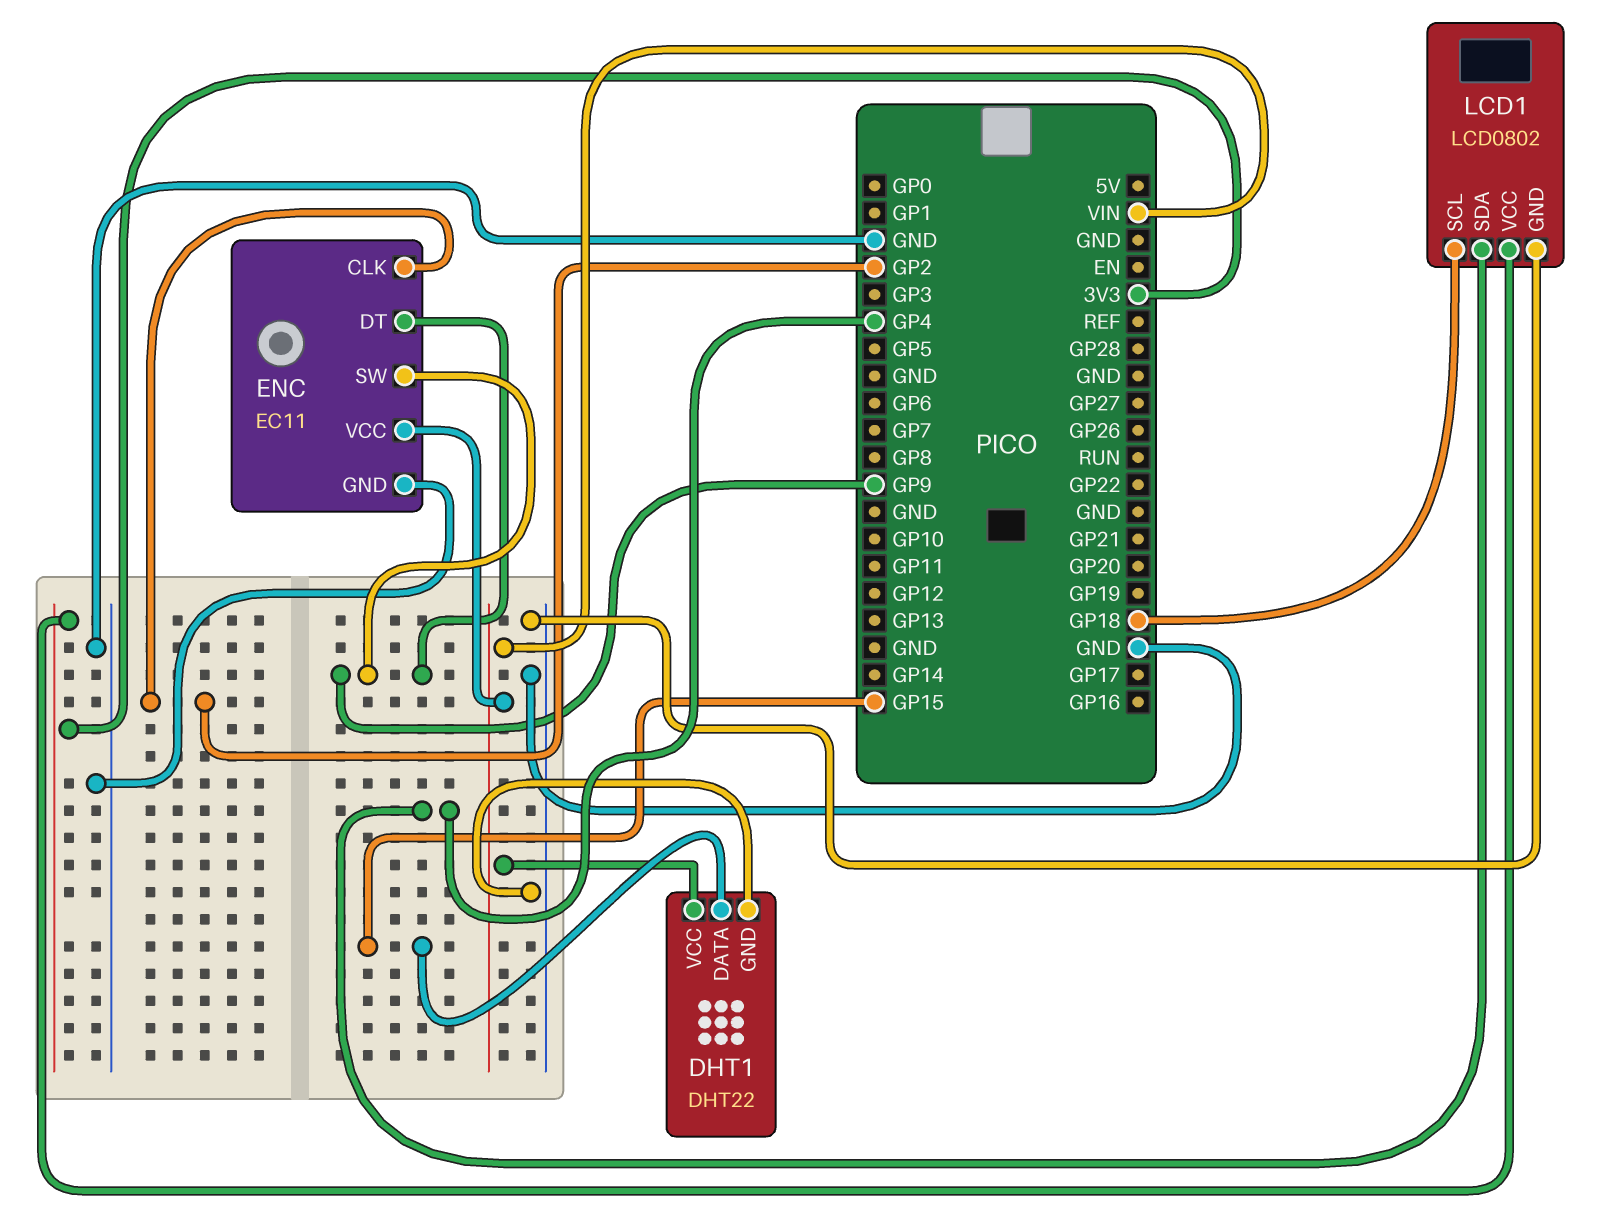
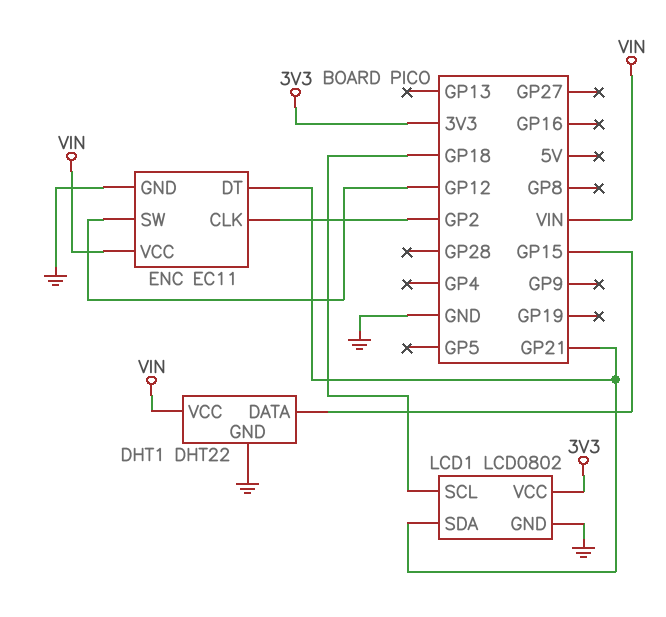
ENC pin DT: GP9 -> GP21
ENC pin SW: GP9 -> GP12
LCD1 pin SDA: GP4 -> GP21

